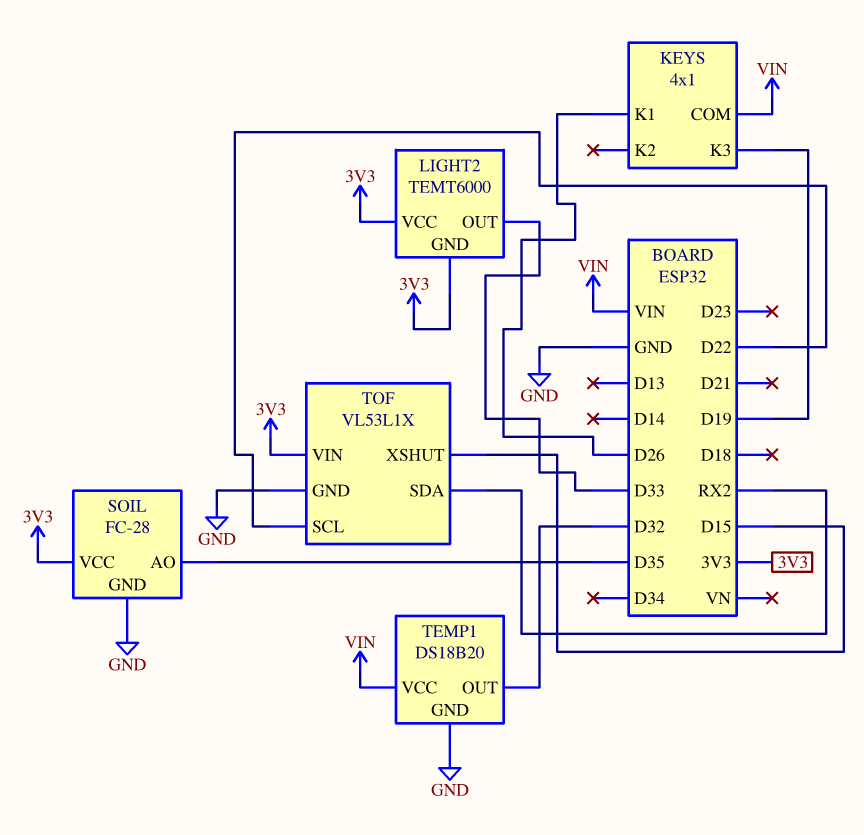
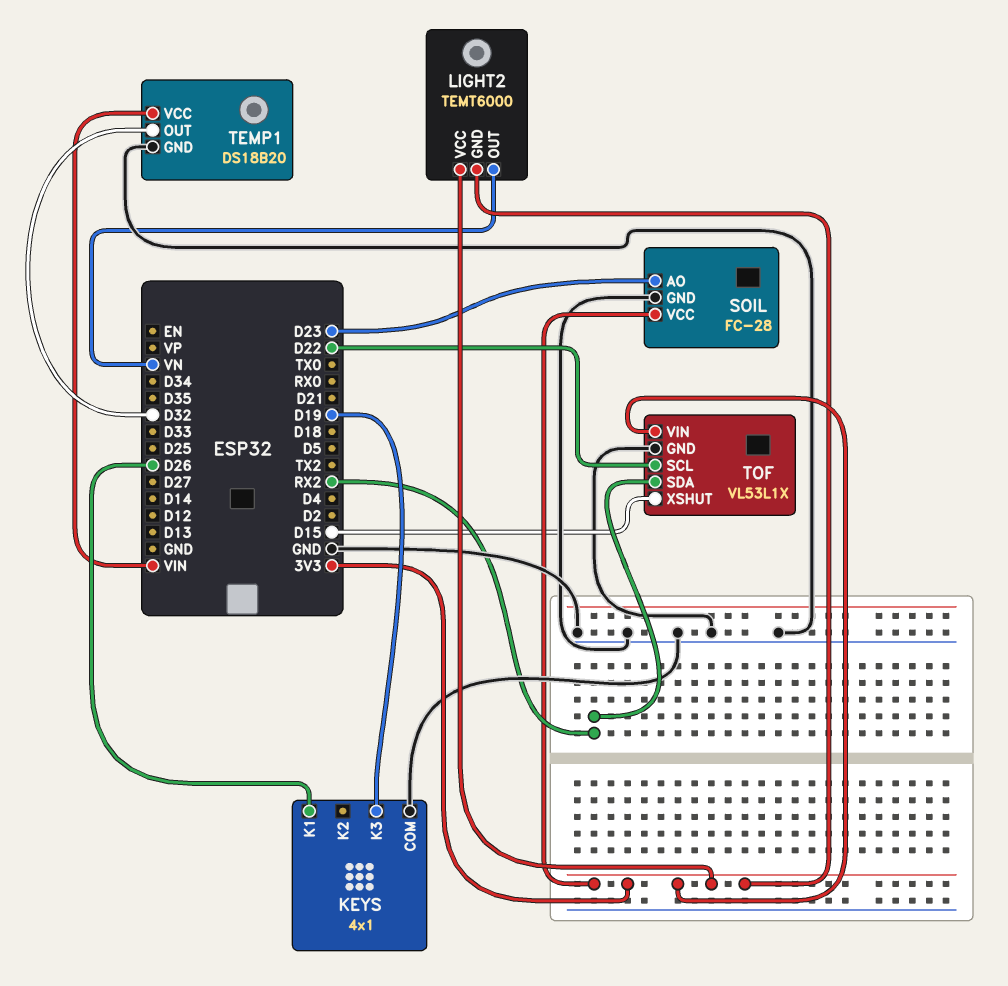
KEYS pin COM: VIN -> GND
LIGHT2 pin OUT: D33 -> VN
SOIL pin AO: D35 -> D23

